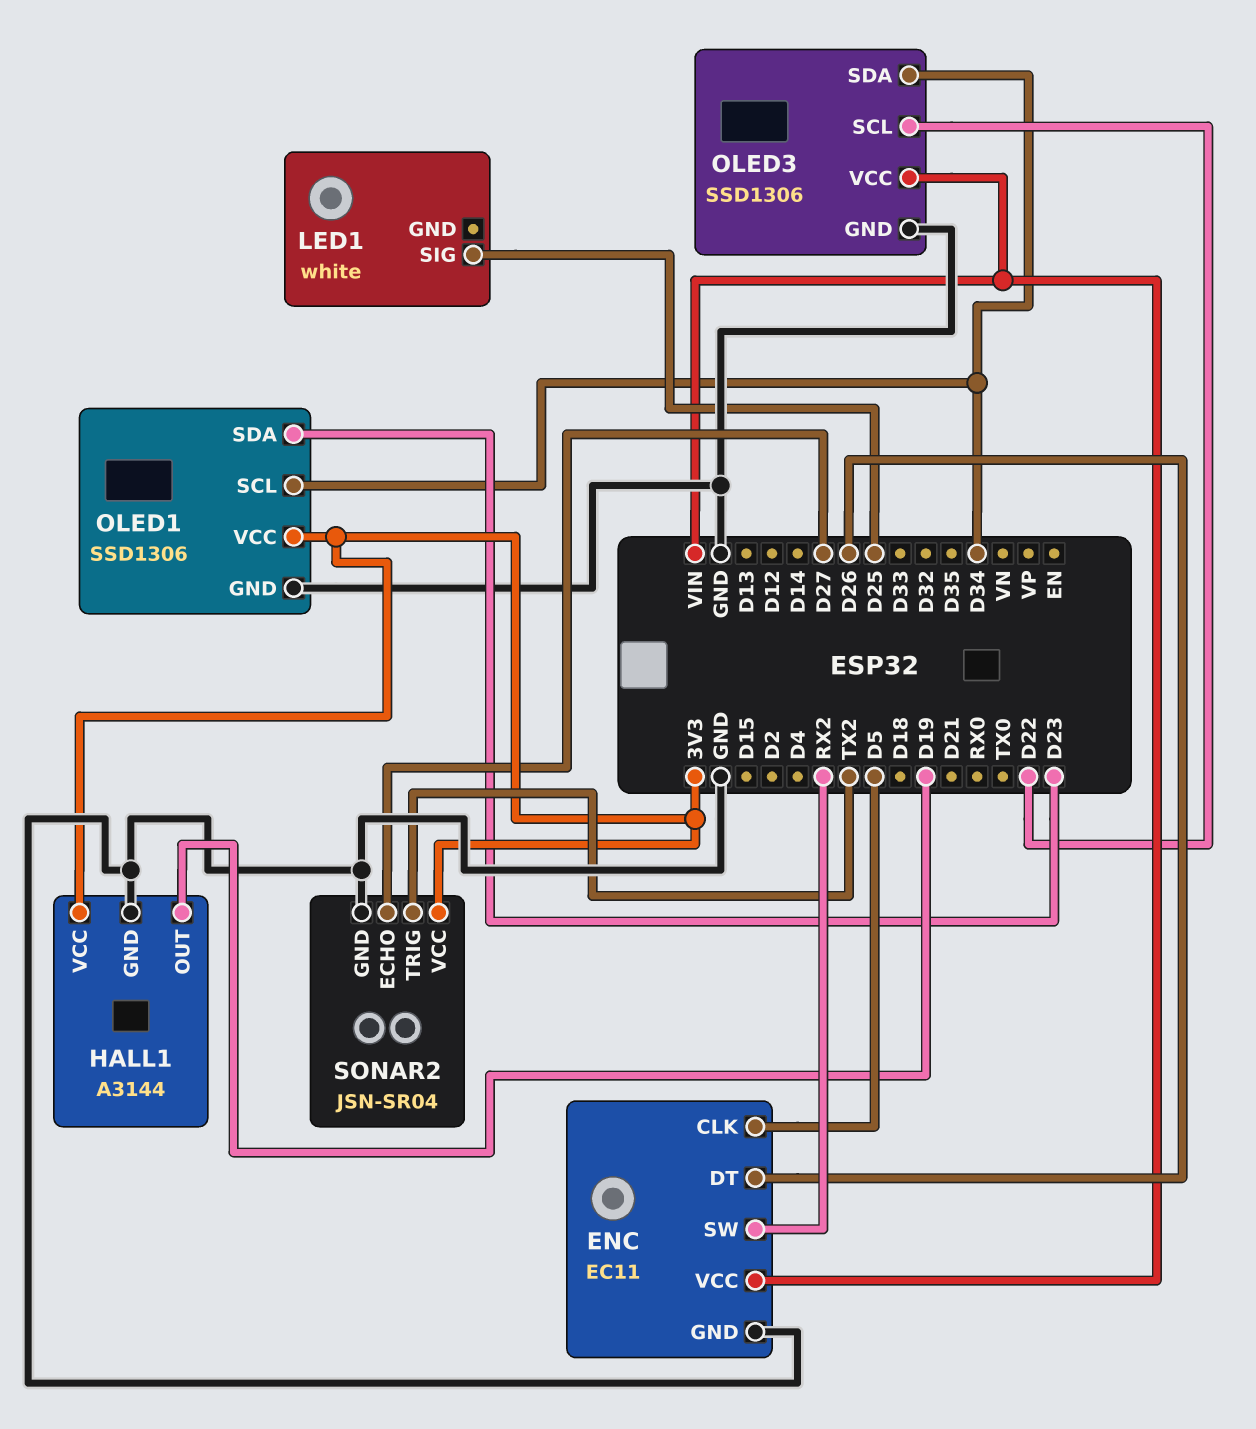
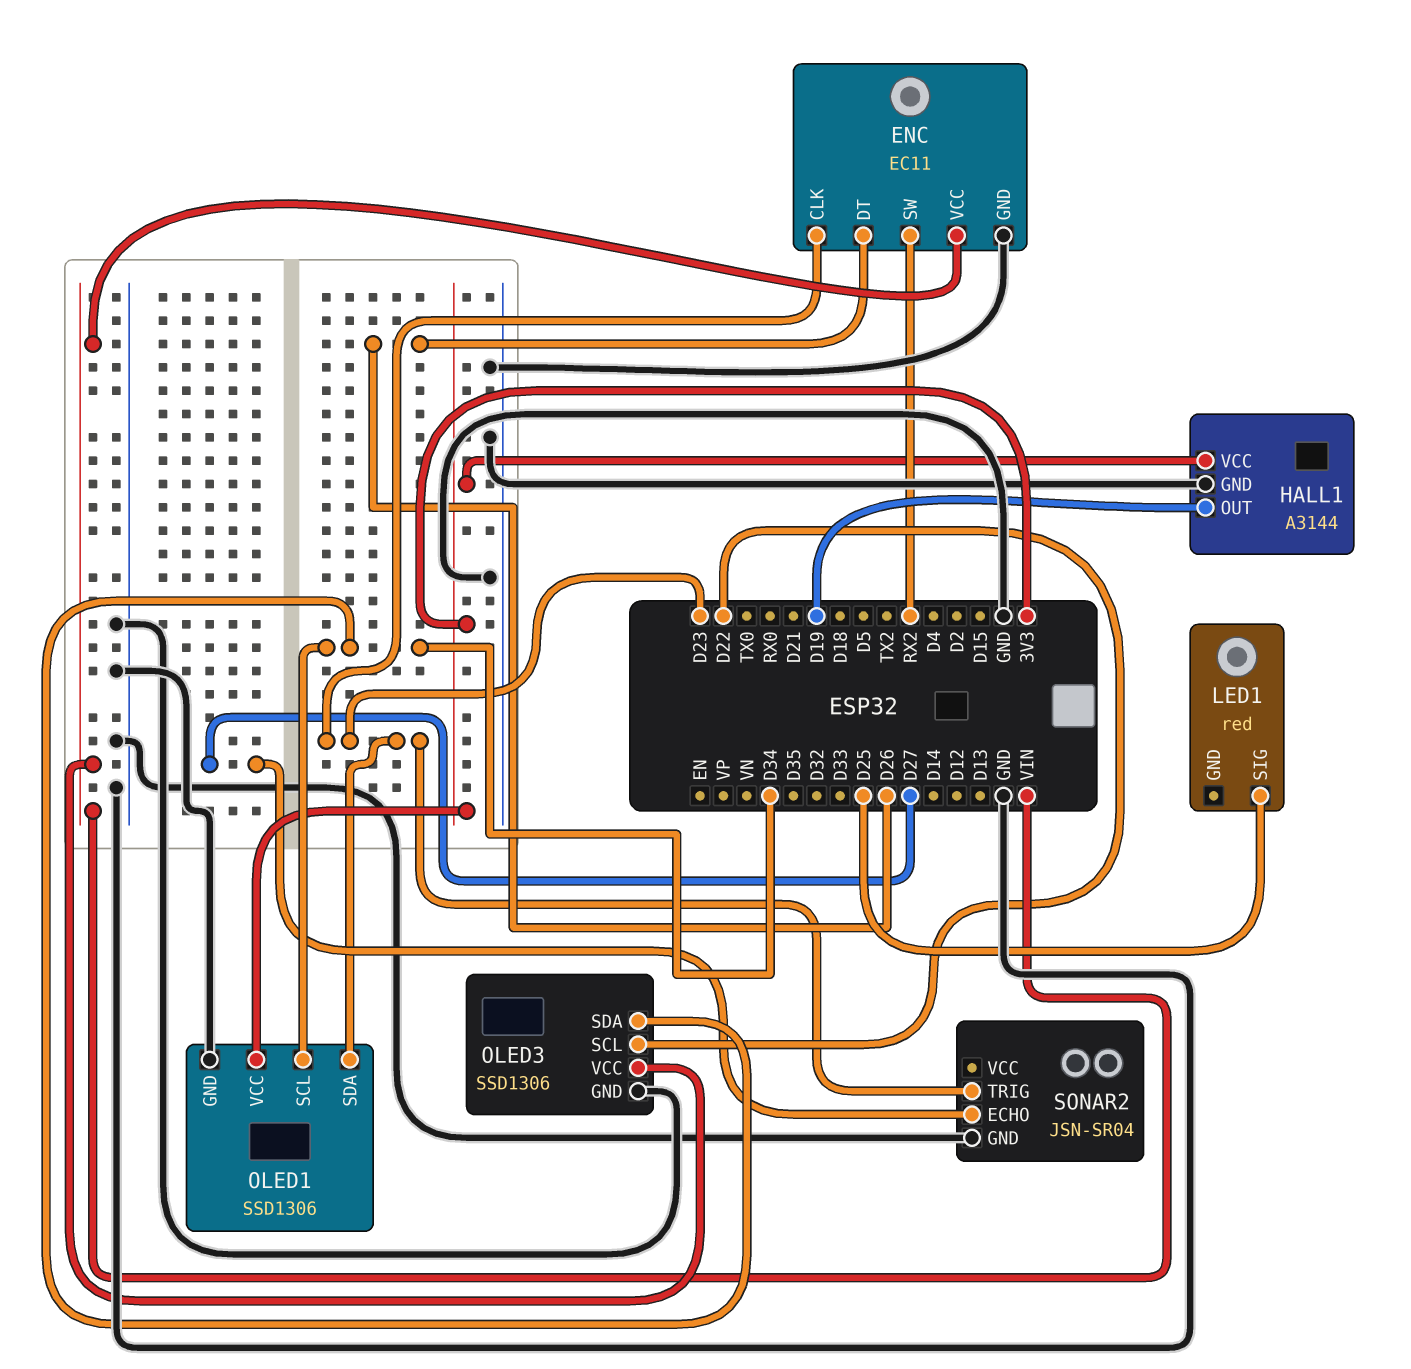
ENC pin CLK: D5 -> D23
LED1: white -> red
SONAR2 pin TRIG: TX2 -> D23
SONAR2 pin VCC: 3V3 -> none

